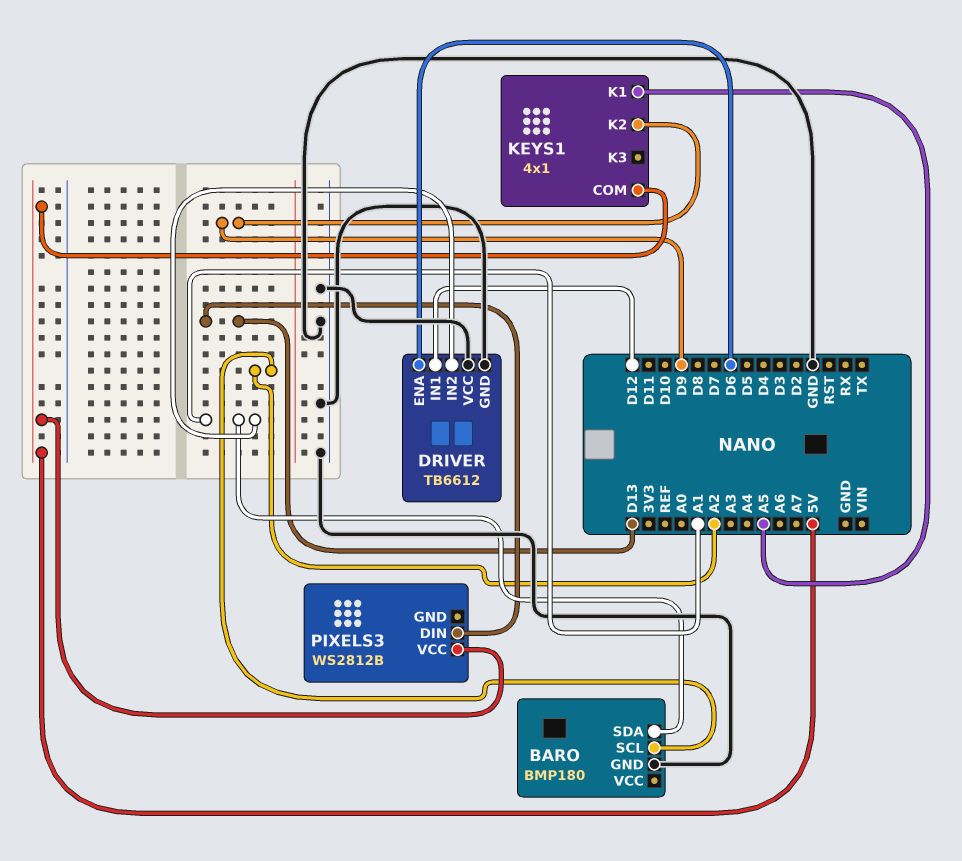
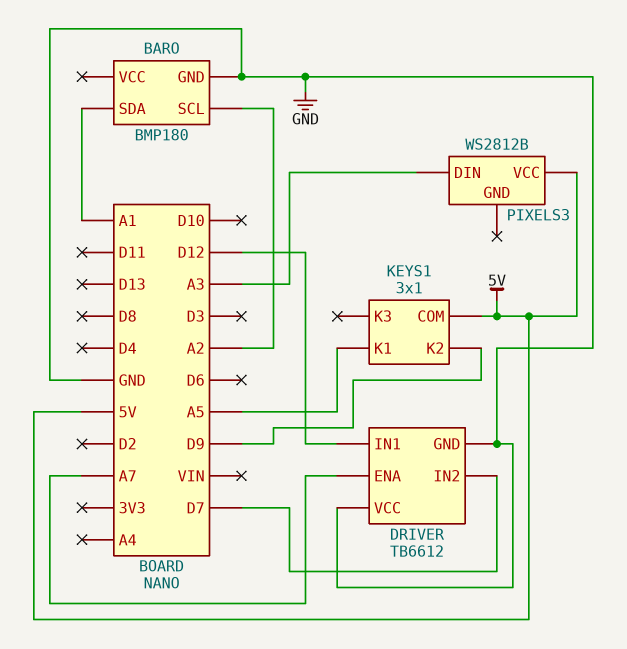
DRIVER pin ENA: D6 -> A7
DRIVER pin IN2: A1 -> D7
KEYS1: 4x1 -> 3x1
PIXELS3 pin DIN: D13 -> A3

